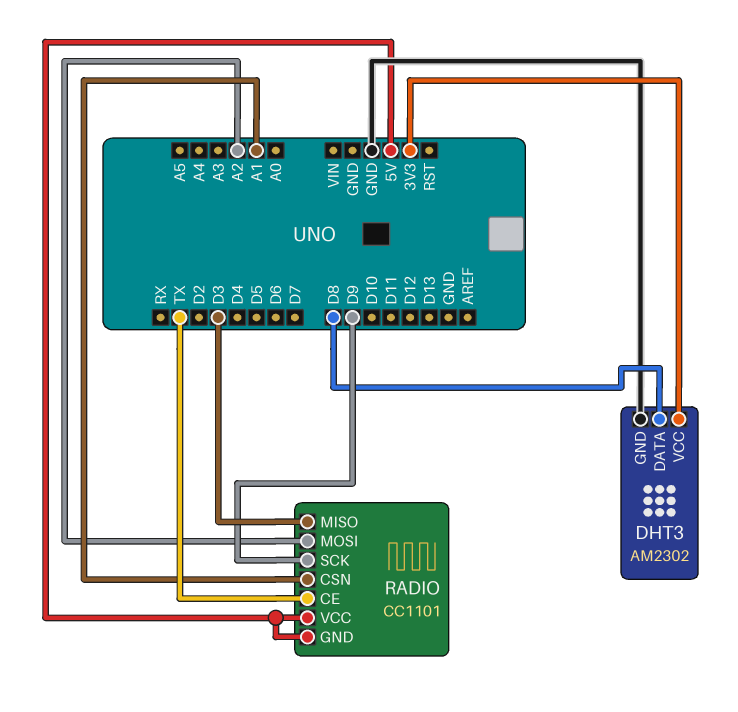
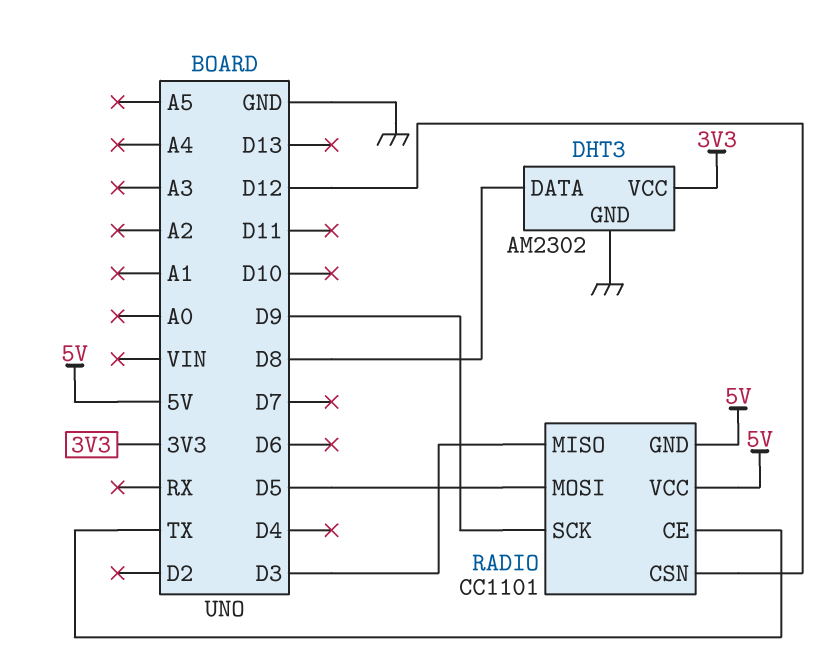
RADIO pin CSN: A1 -> D12
RADIO pin MOSI: A2 -> D5

